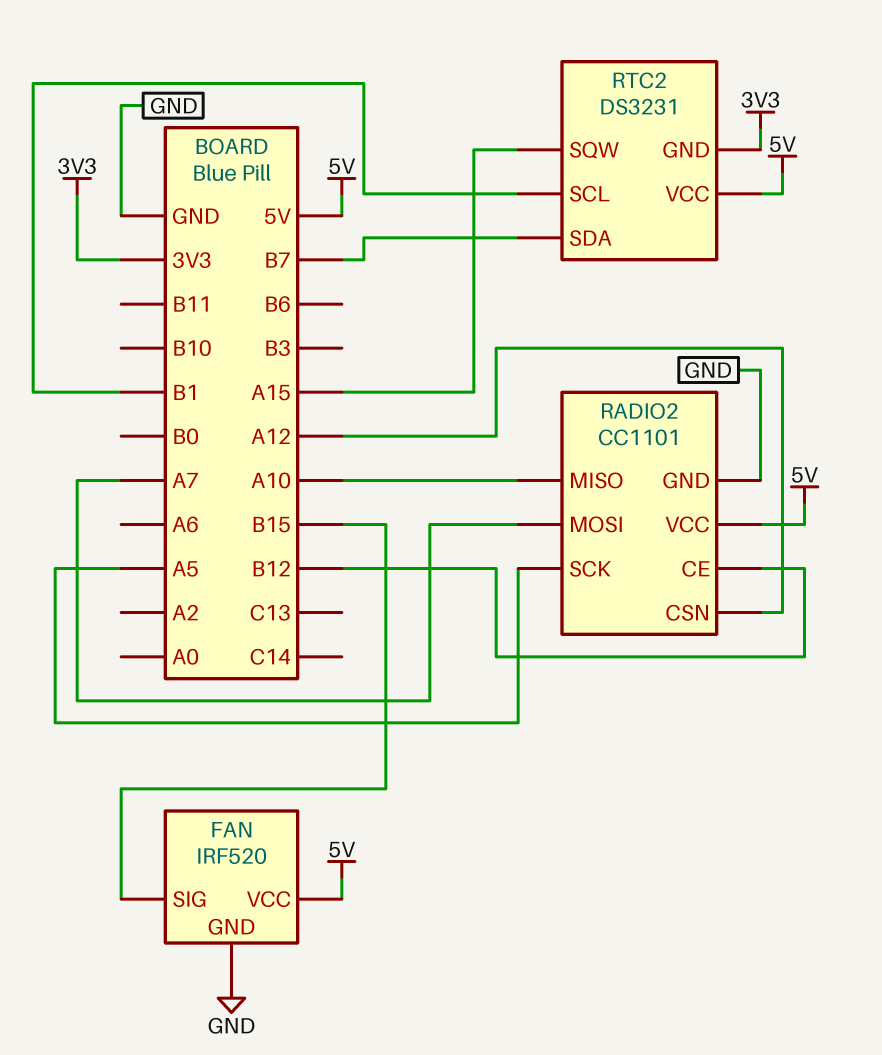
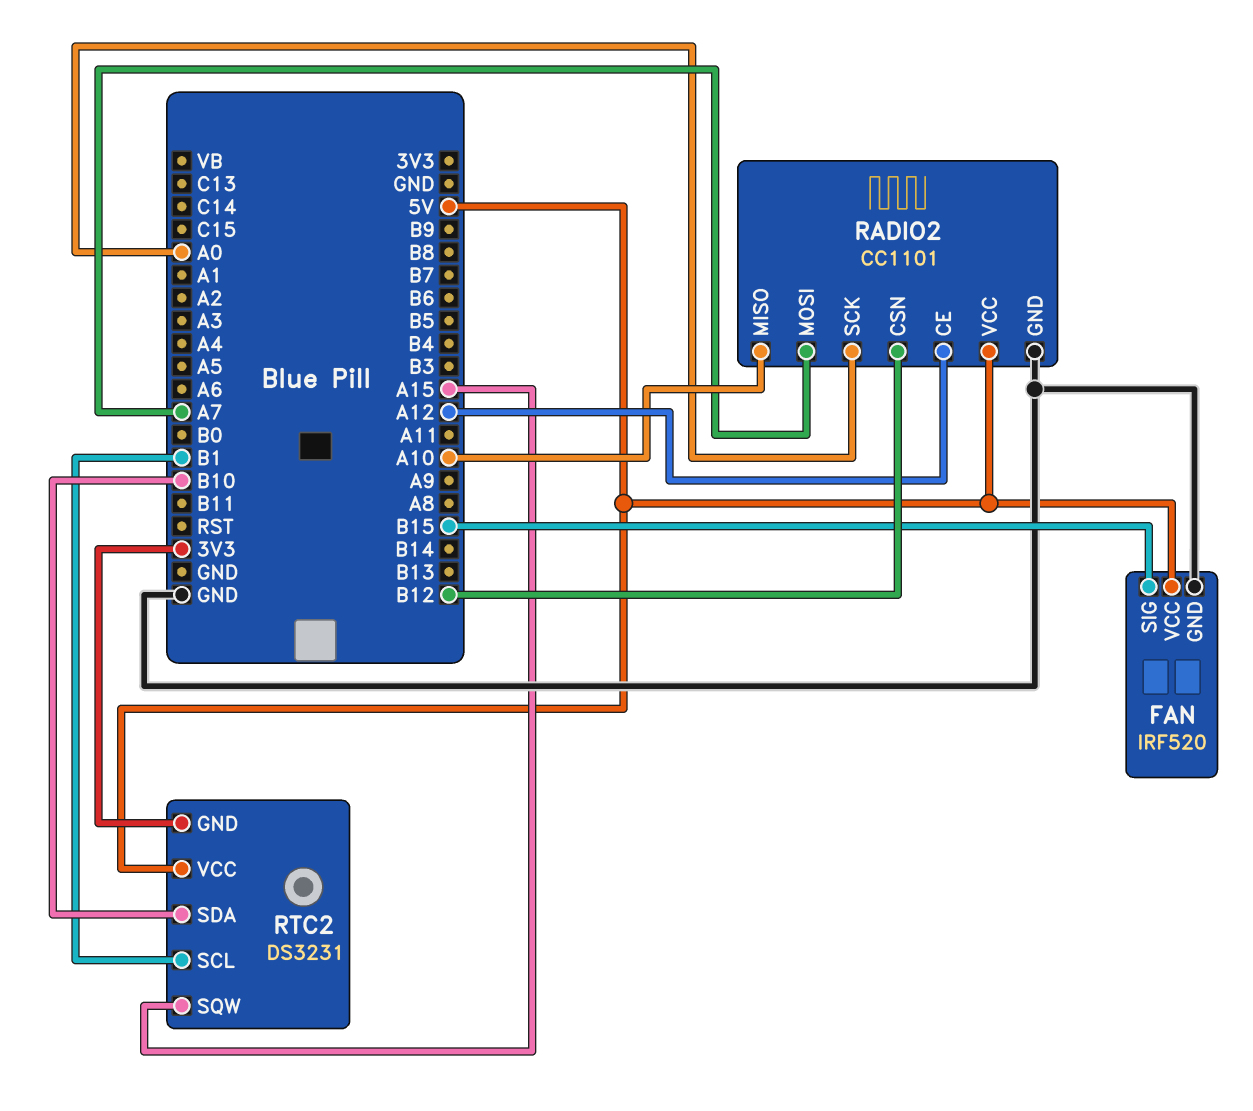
RADIO2 pin CE: B12 -> A12
RADIO2 pin CSN: A12 -> B12
RADIO2 pin SCK: A5 -> A0
RTC2 pin SDA: B7 -> B10

